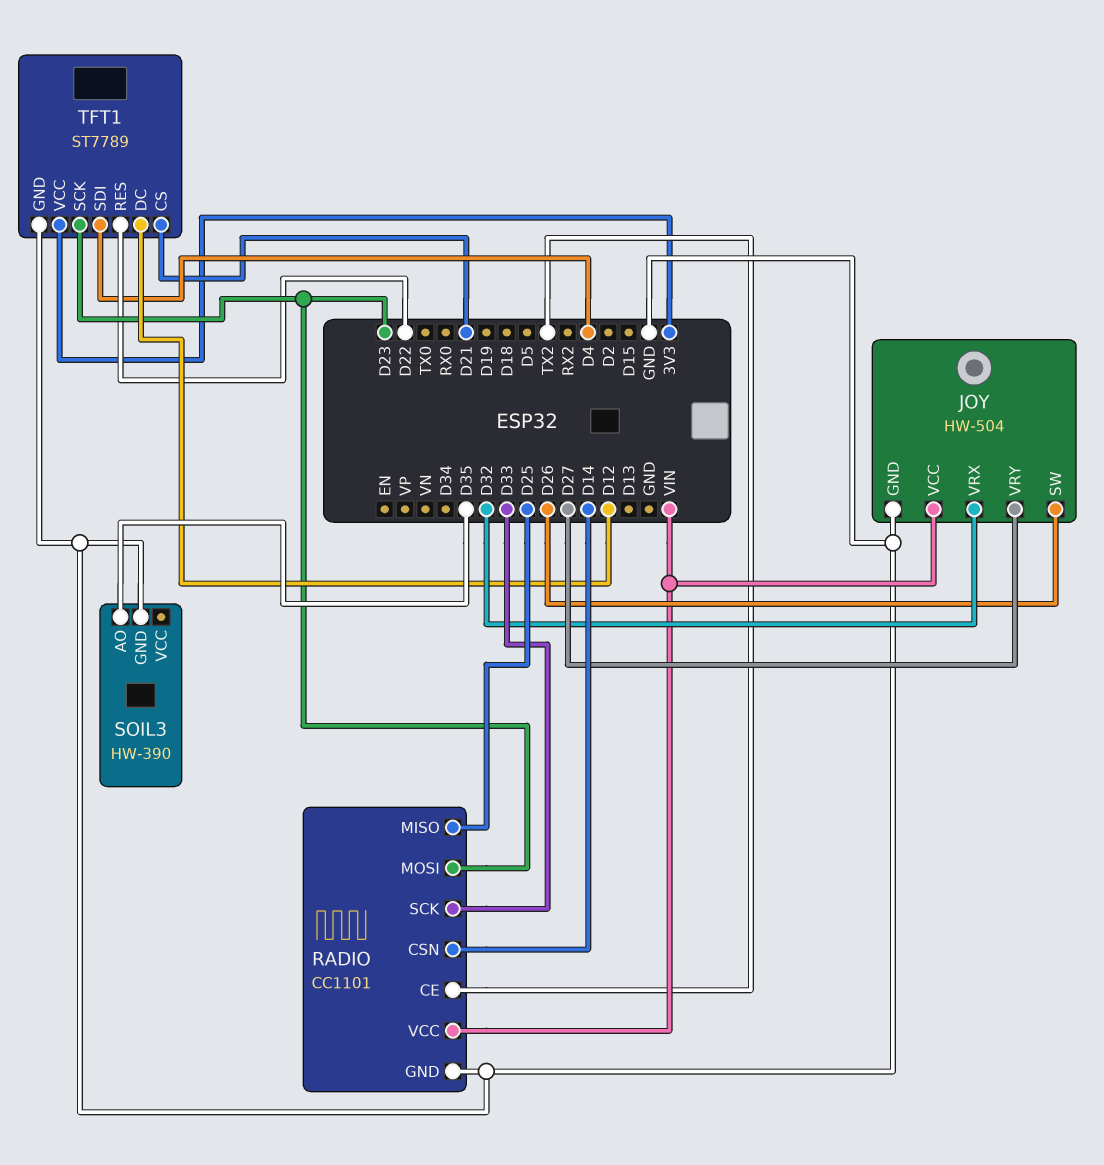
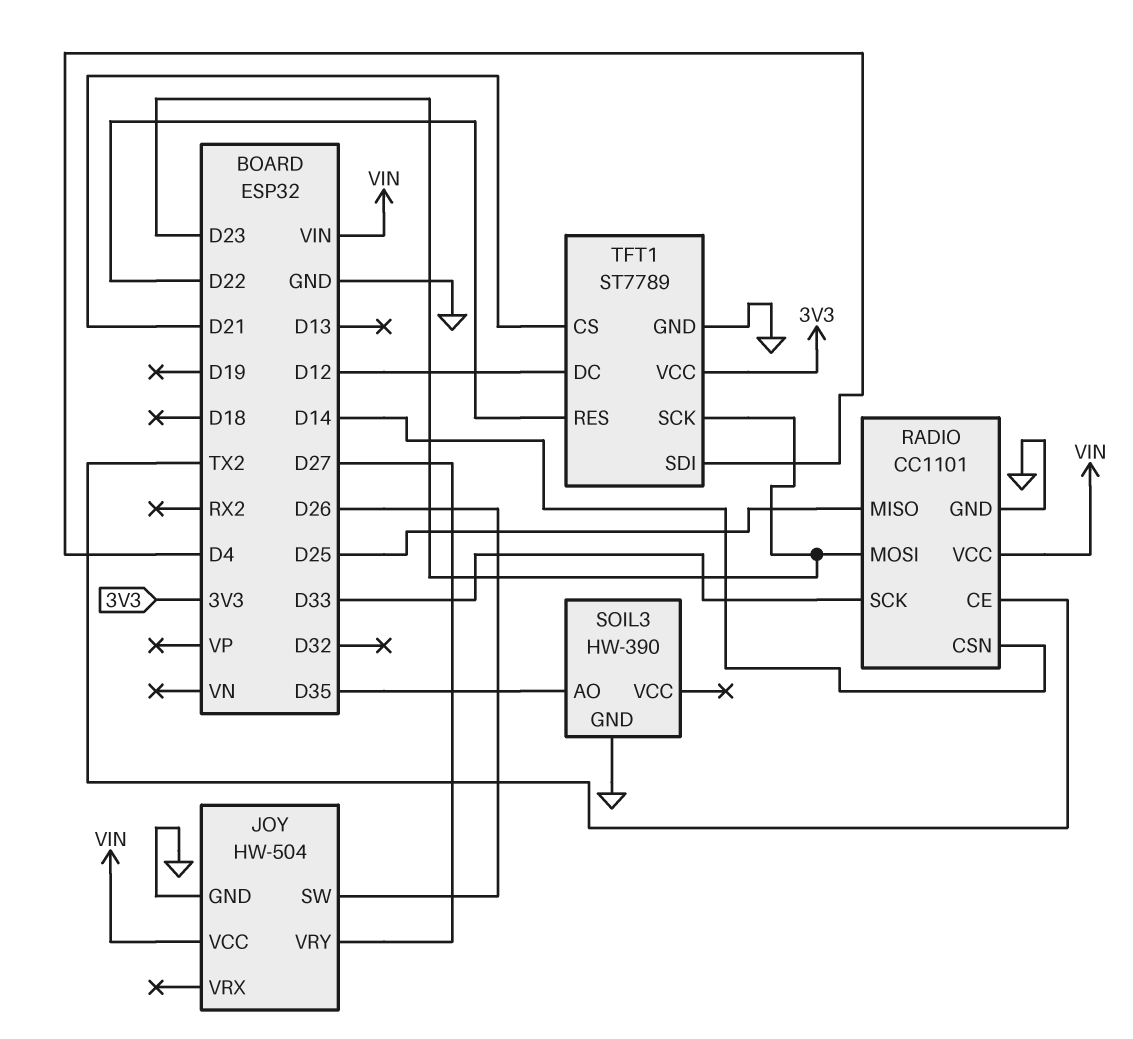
JOY pin VRX: D32 -> none

